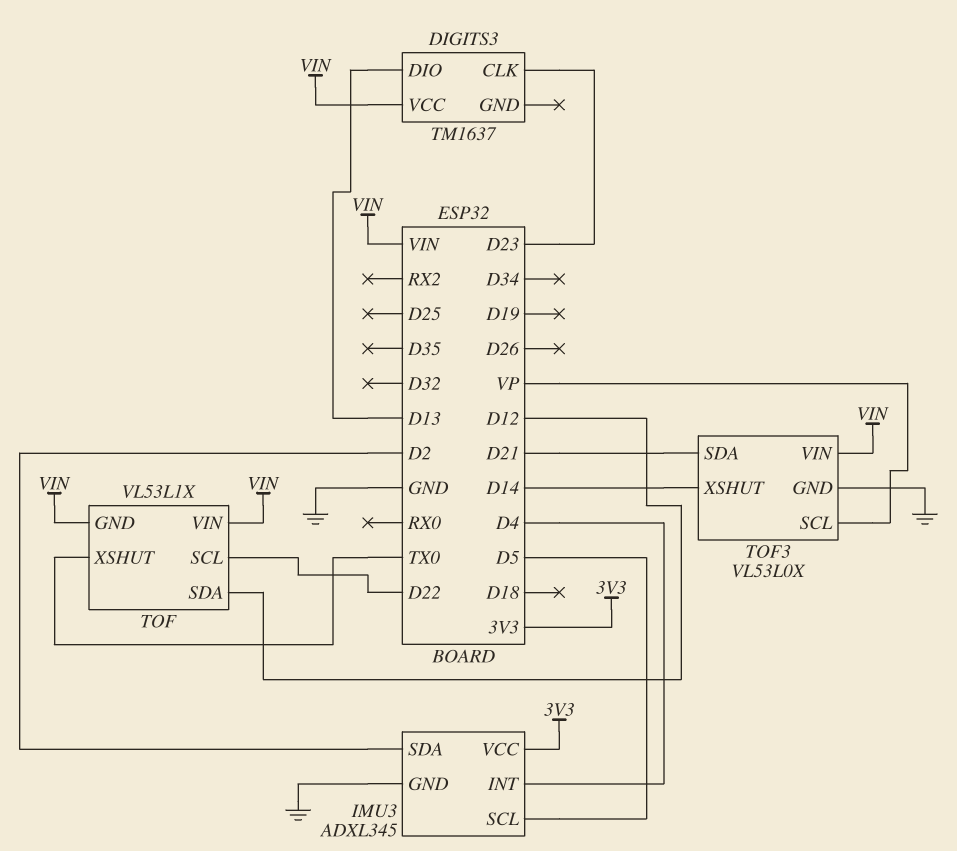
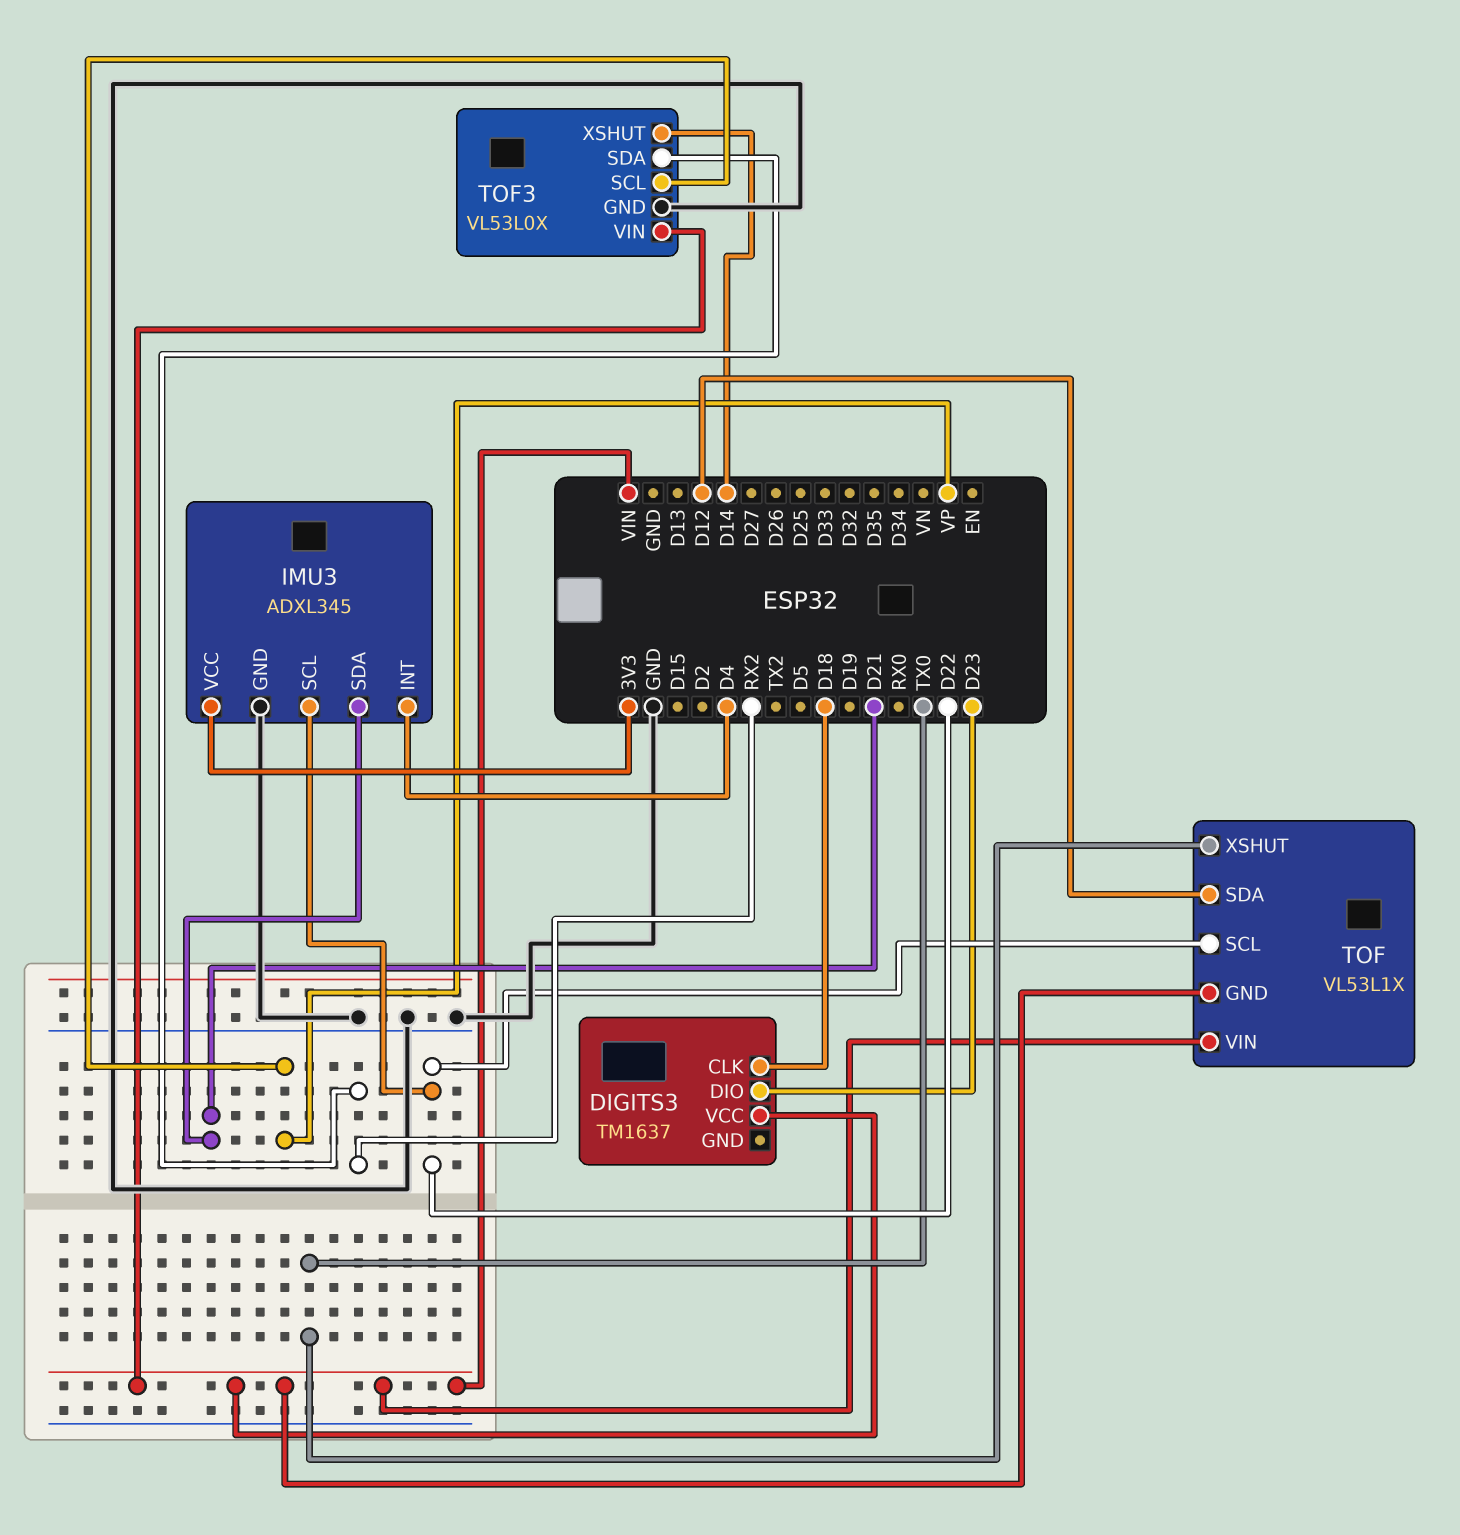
DIGITS3 pin CLK: D23 -> D18
DIGITS3 pin DIO: D13 -> D23
IMU3 pin SCL: D5 -> D22
IMU3 pin SDA: D2 -> D21
TOF3 pin SDA: D21 -> RX2

